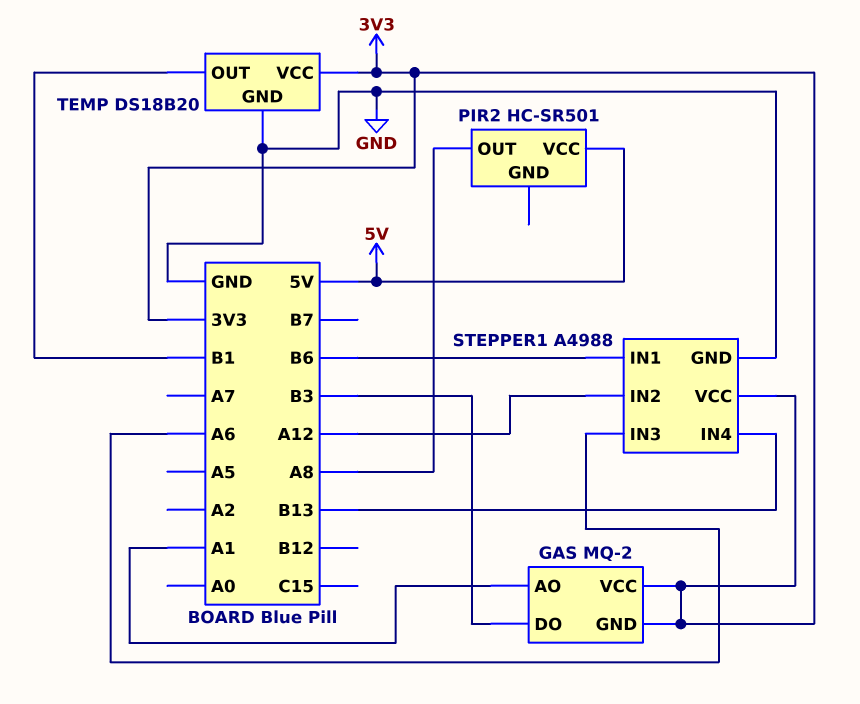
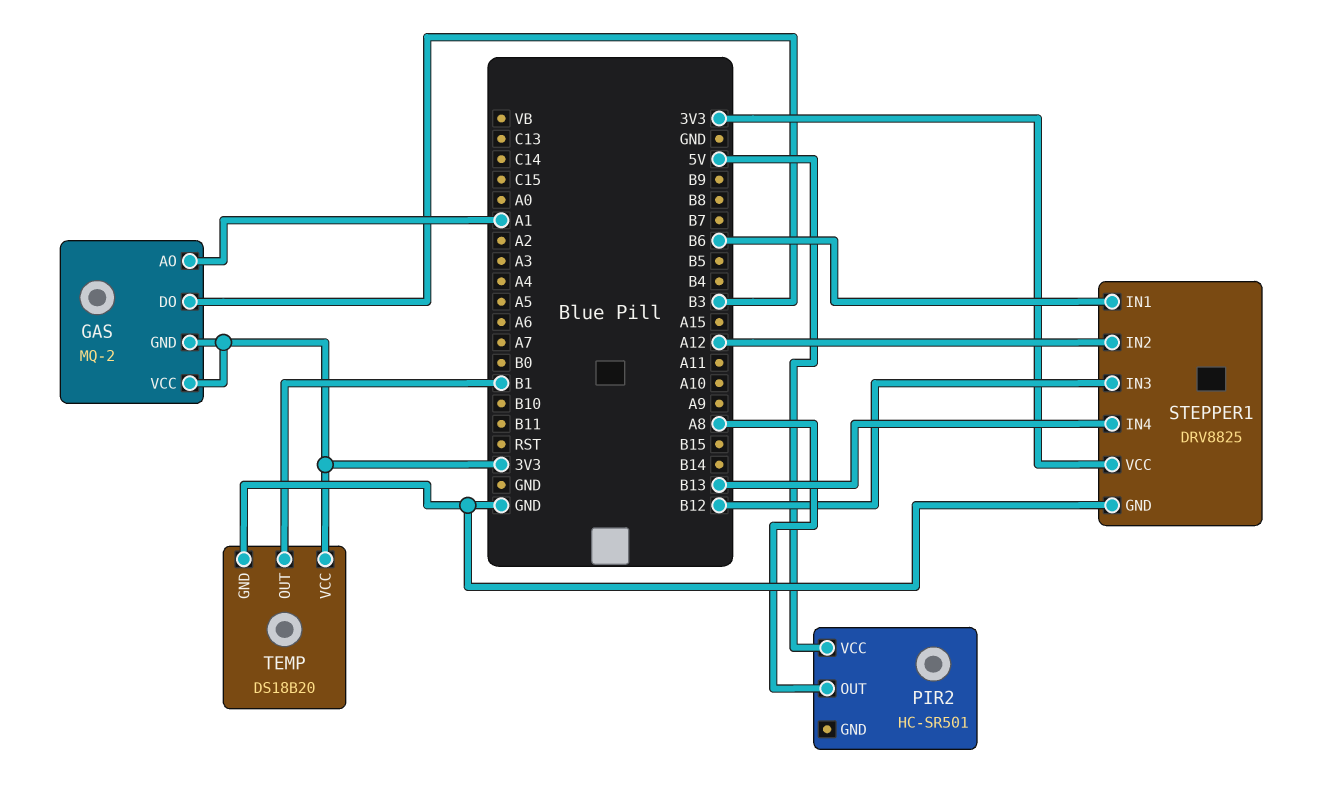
STEPPER1: A4988 -> DRV8825
STEPPER1 pin IN3: A6 -> B12

